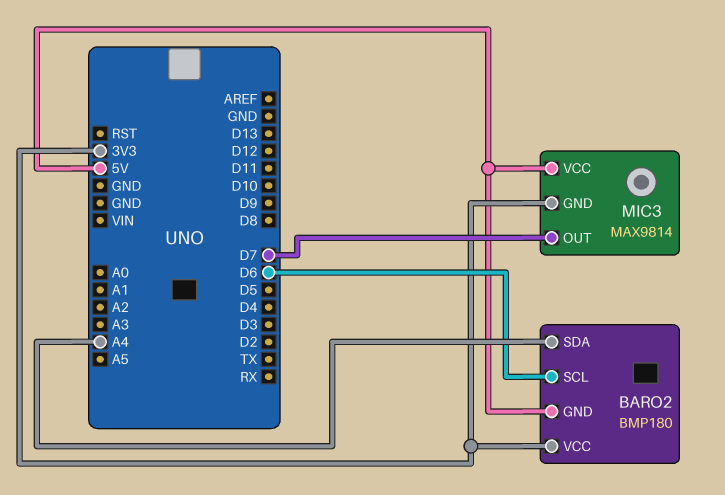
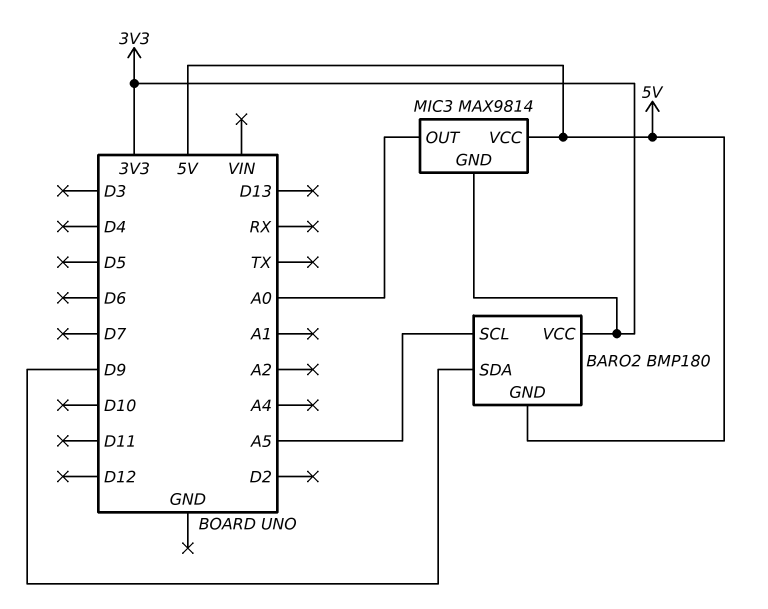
BARO2 pin SCL: D6 -> A5
BARO2 pin SDA: A4 -> D9
MIC3 pin OUT: D7 -> A0

